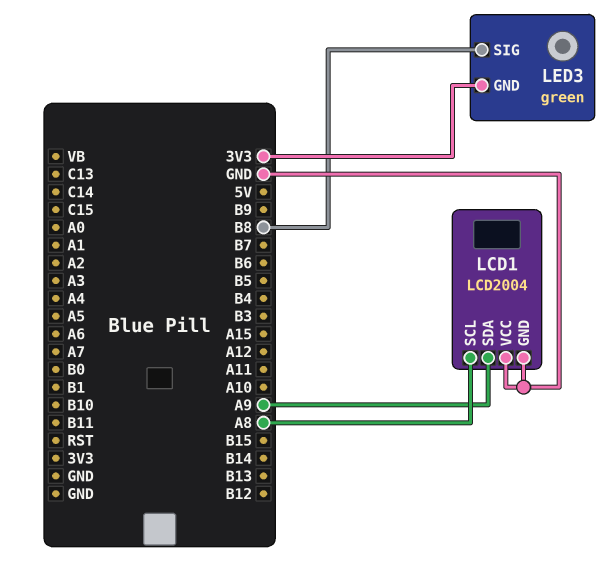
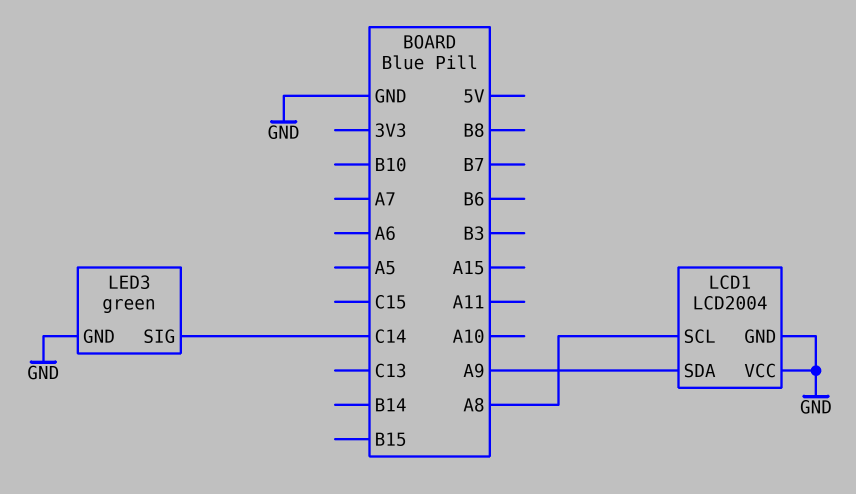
LED3 pin GND: 3V3 -> GND
LED3 pin SIG: B8 -> C14

